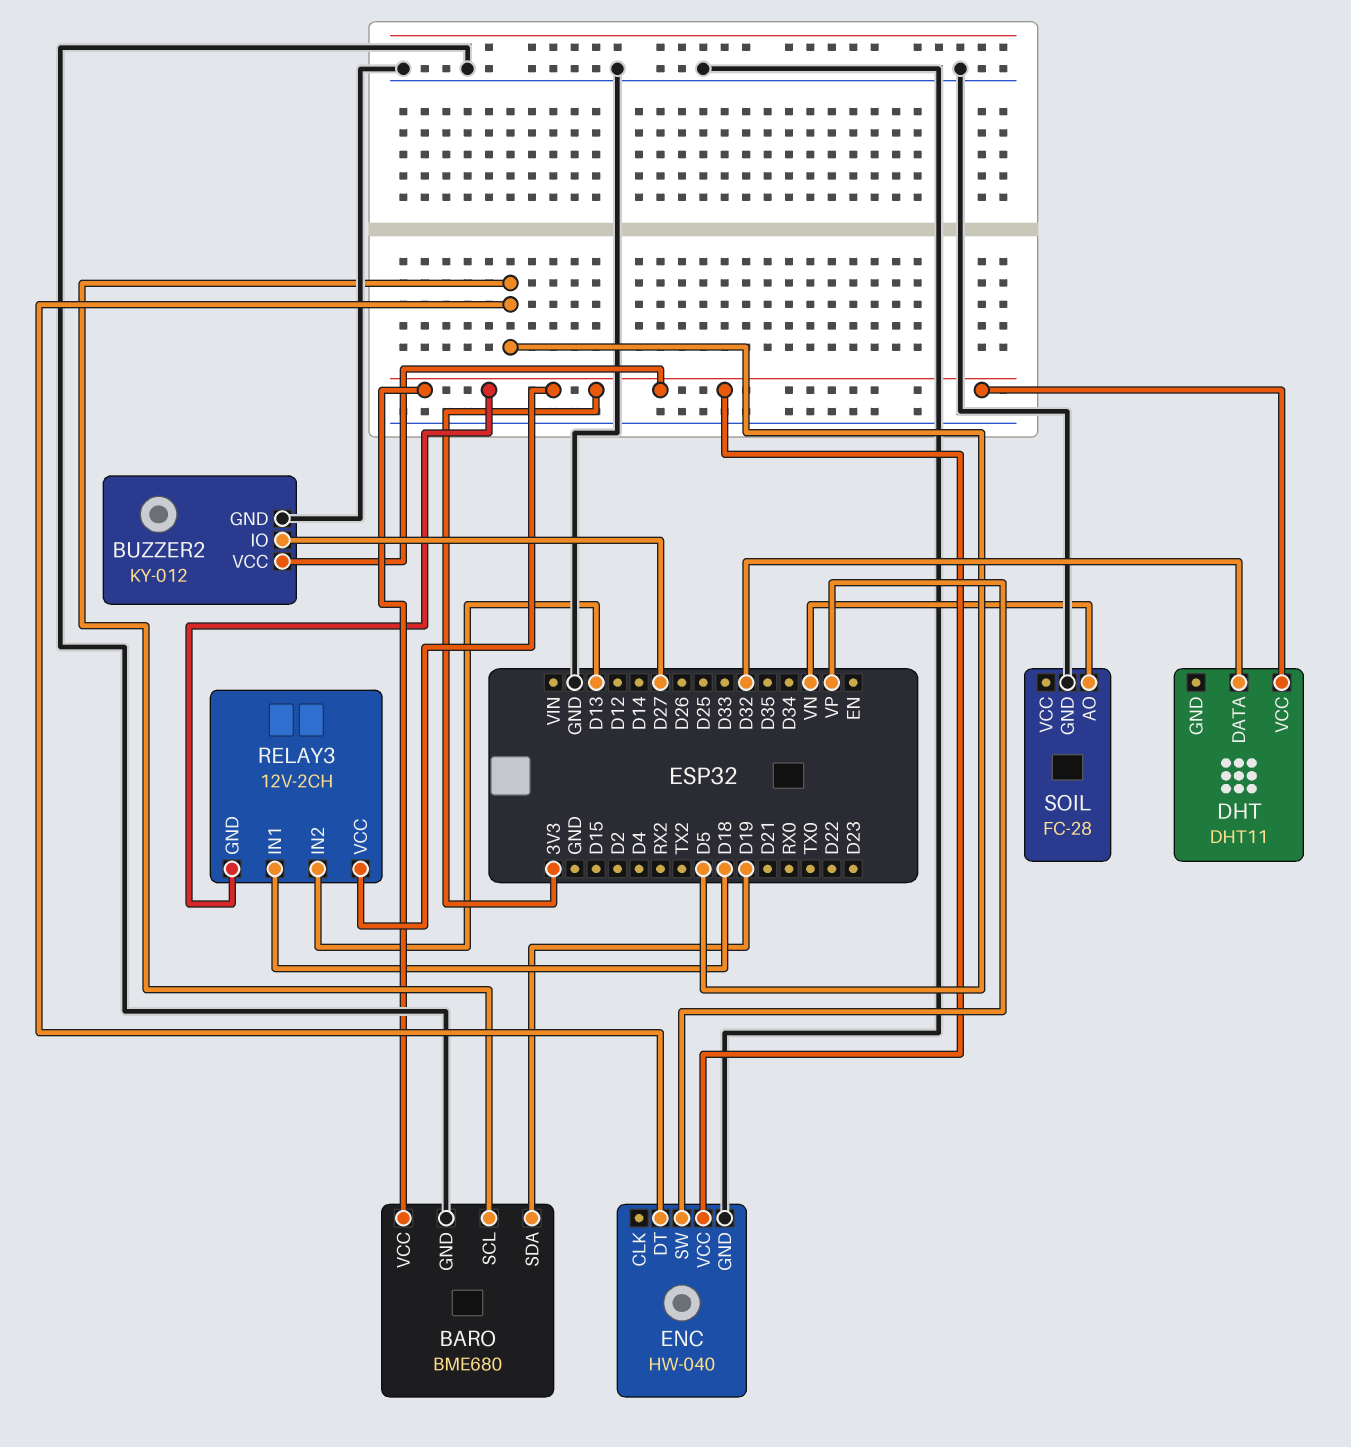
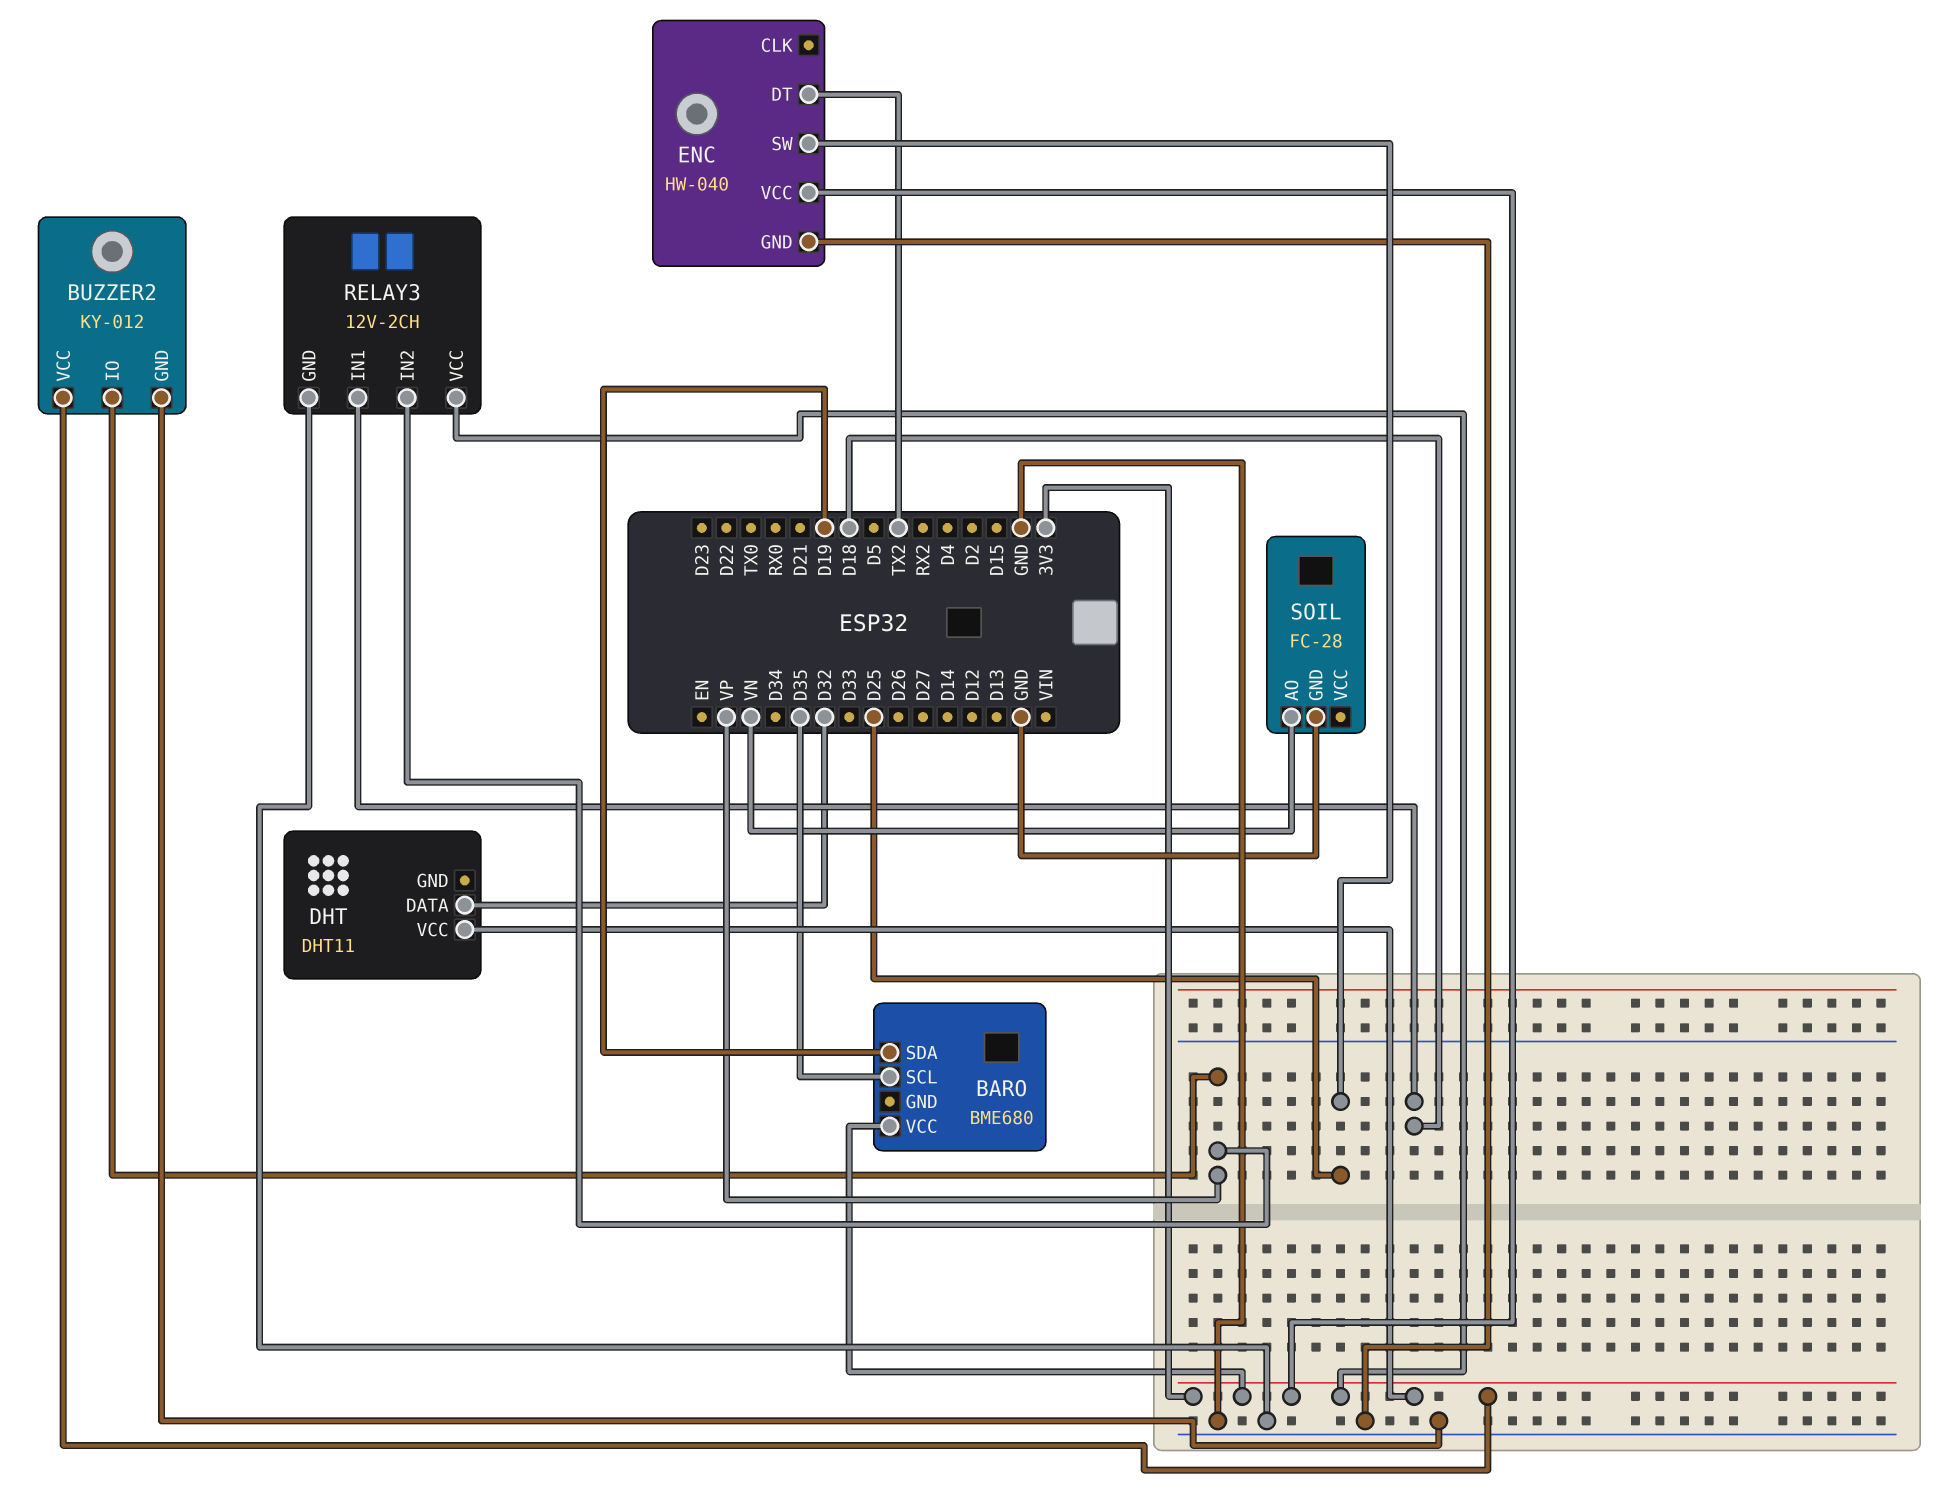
BARO pin GND: GND -> none
BARO pin SCL: D5 -> D35
BUZZER2 pin IO: D27 -> VP
ENC pin DT: D5 -> TX2
ENC pin SW: VP -> D25
RELAY3 pin GND: 3V3 -> GND
RELAY3 pin IN2: D13 -> VP

